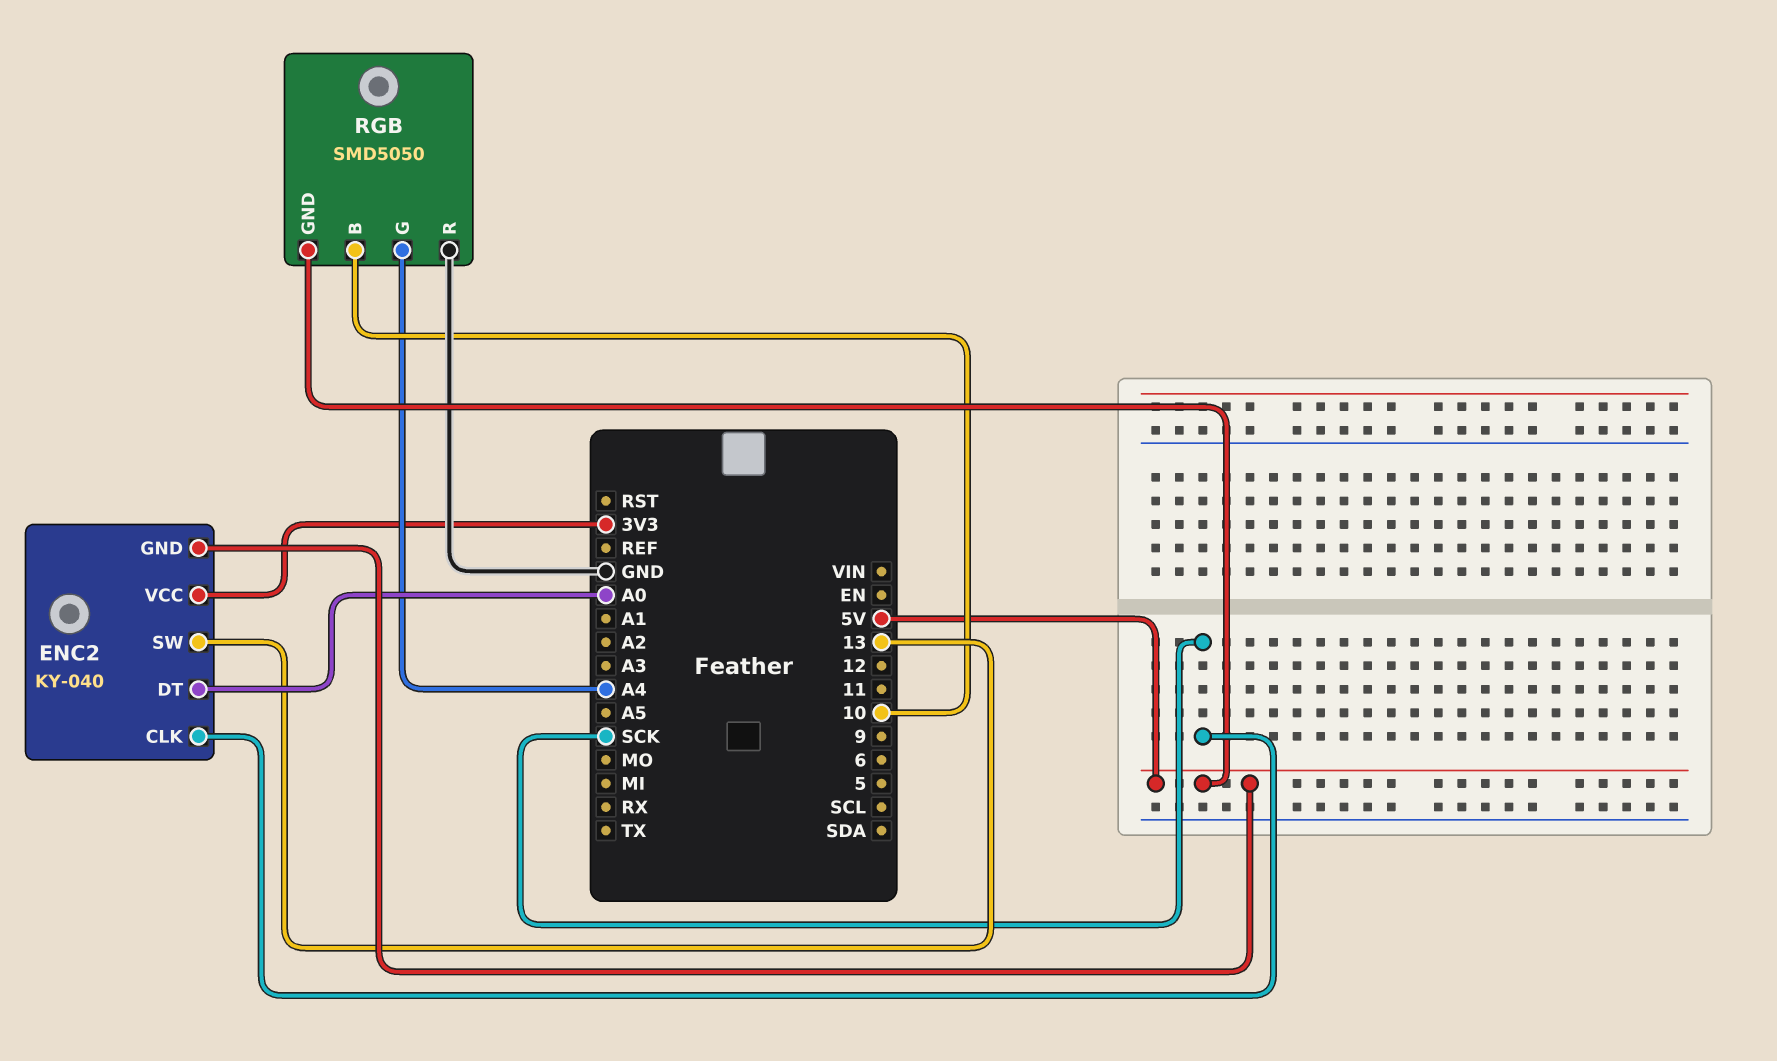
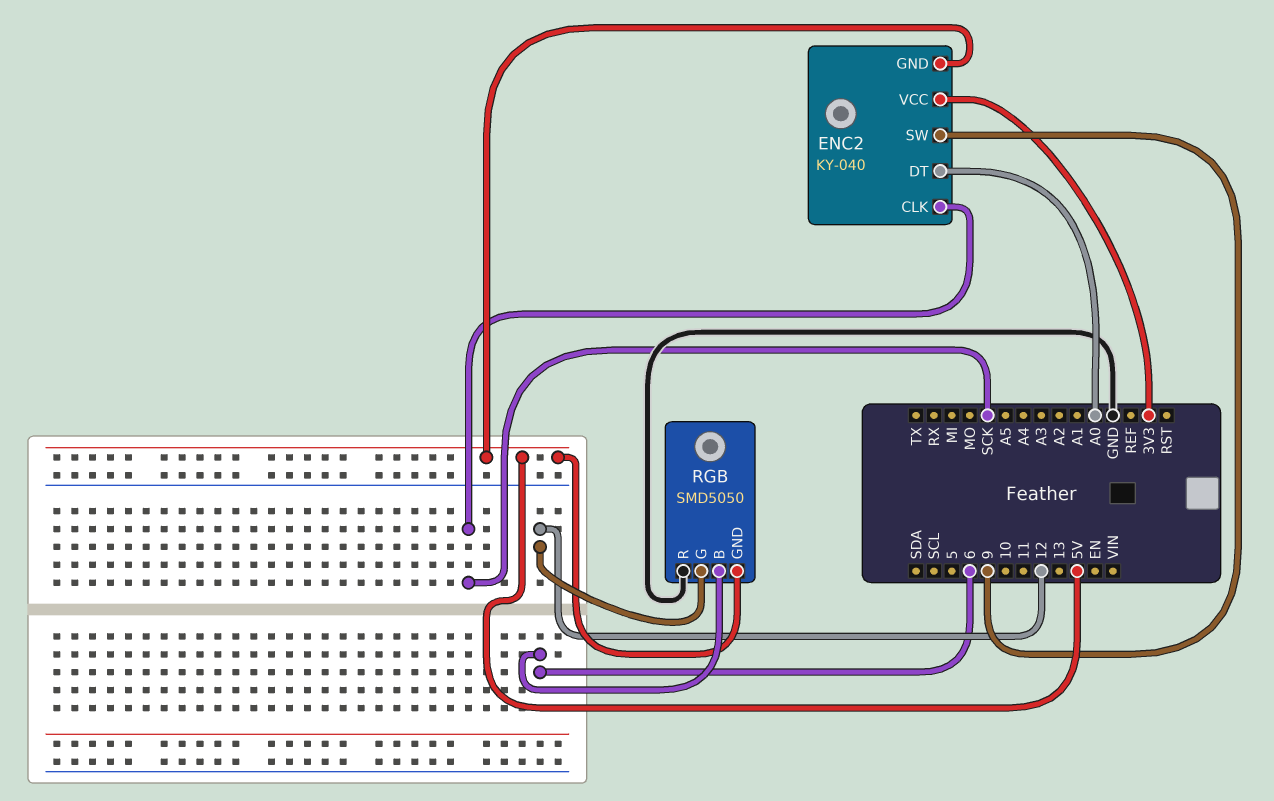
ENC2 pin SW: 13 -> 9
RGB pin B: 10 -> 6
RGB pin G: A4 -> 12

